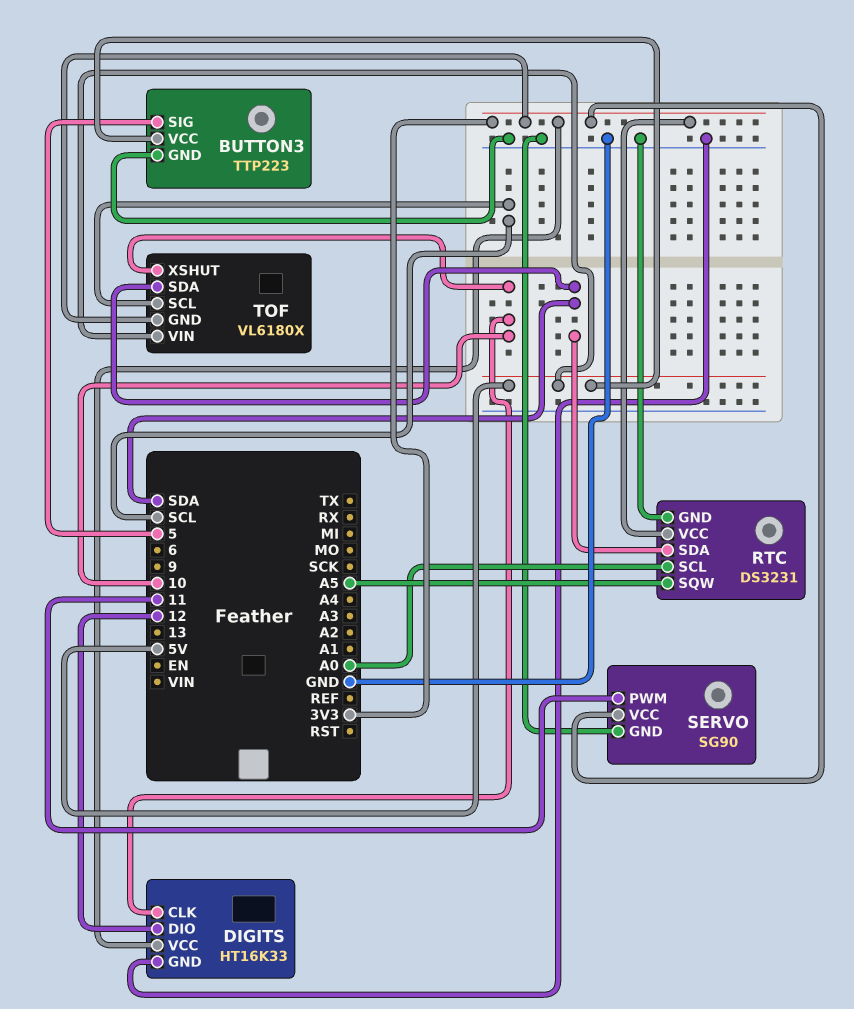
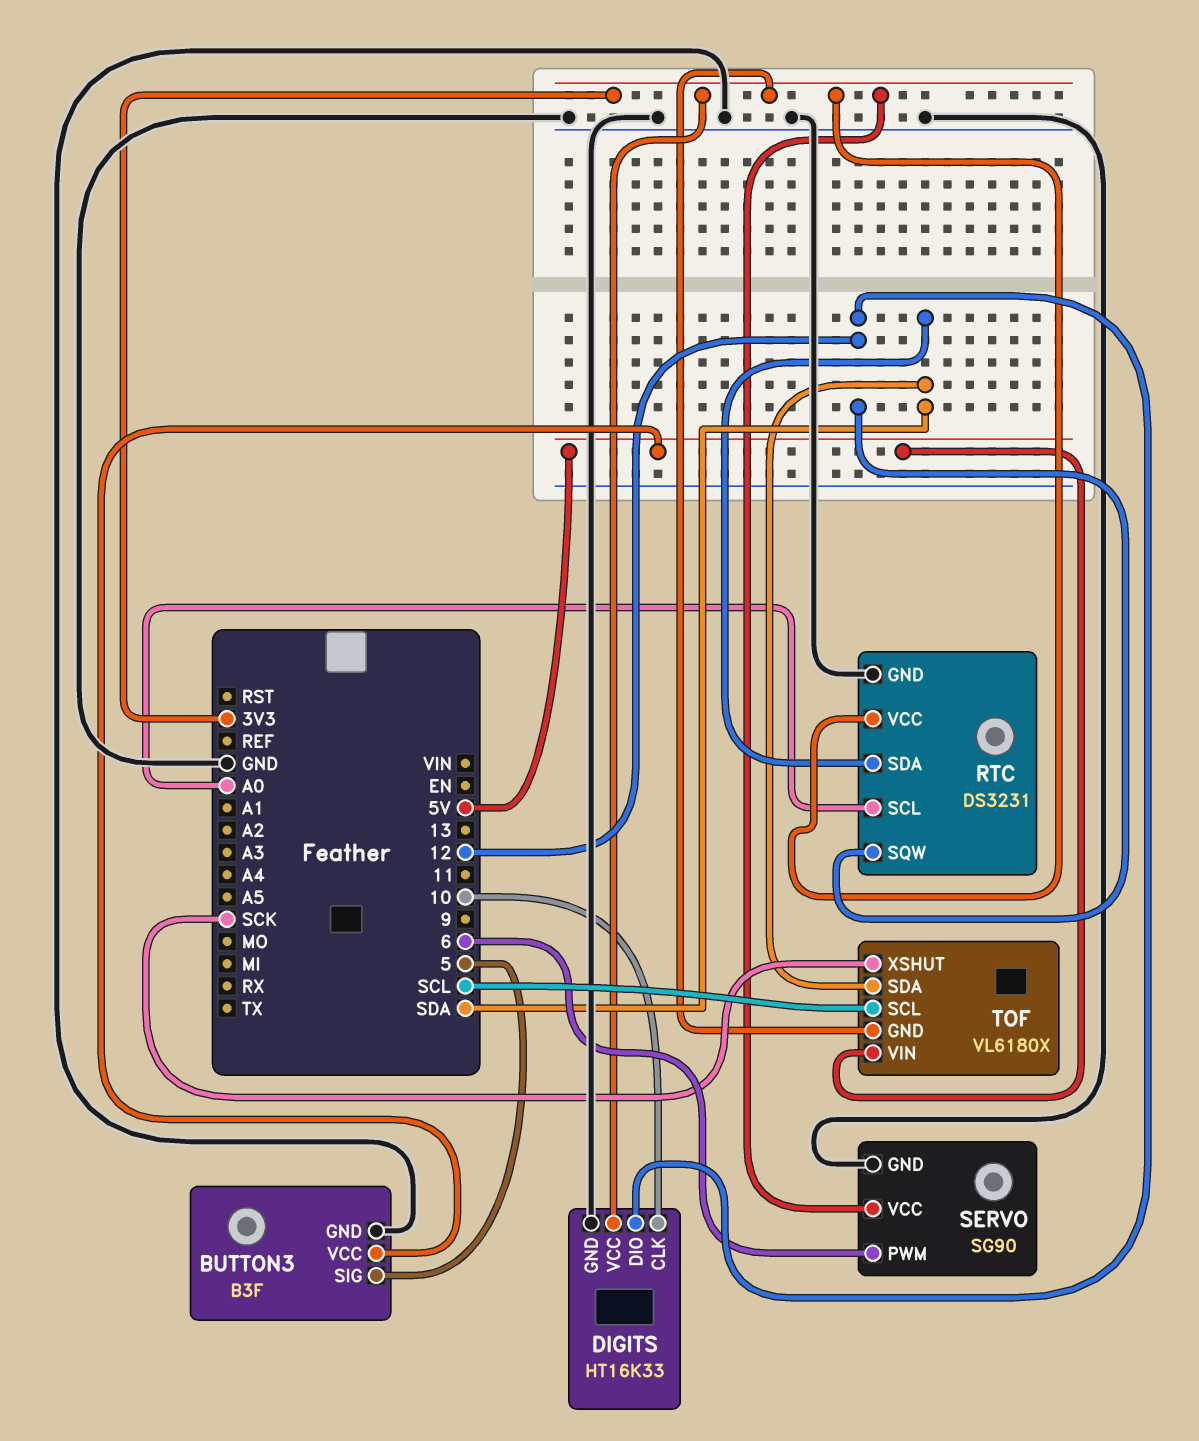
BUTTON3: TTP223 -> B3F
RTC pin SQW: A5 -> 12
SERVO pin PWM: 11 -> 6
TOF pin XSHUT: 10 -> SCK

